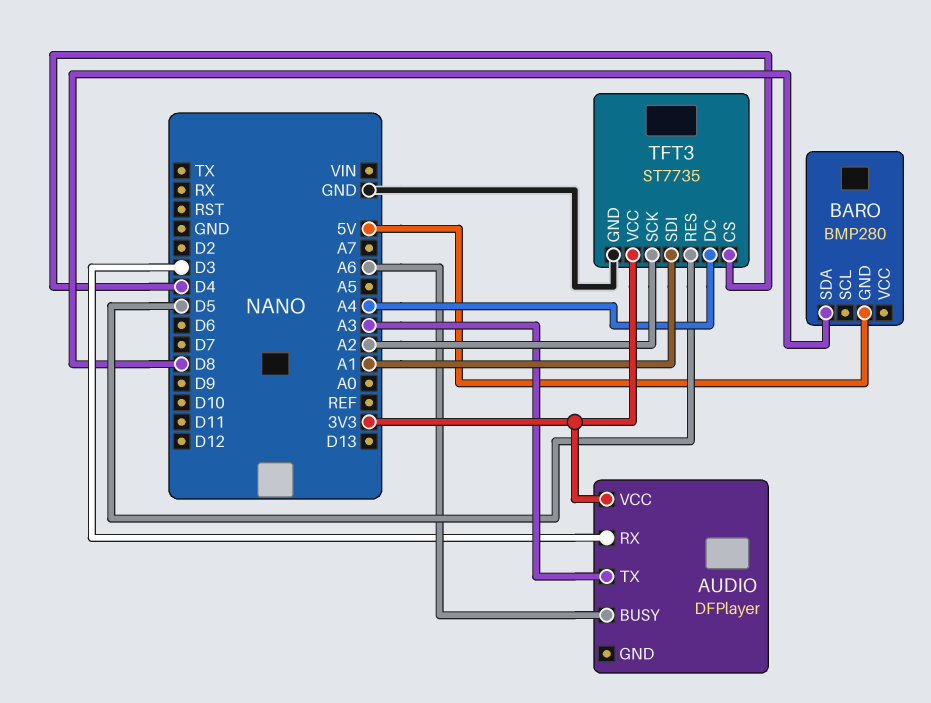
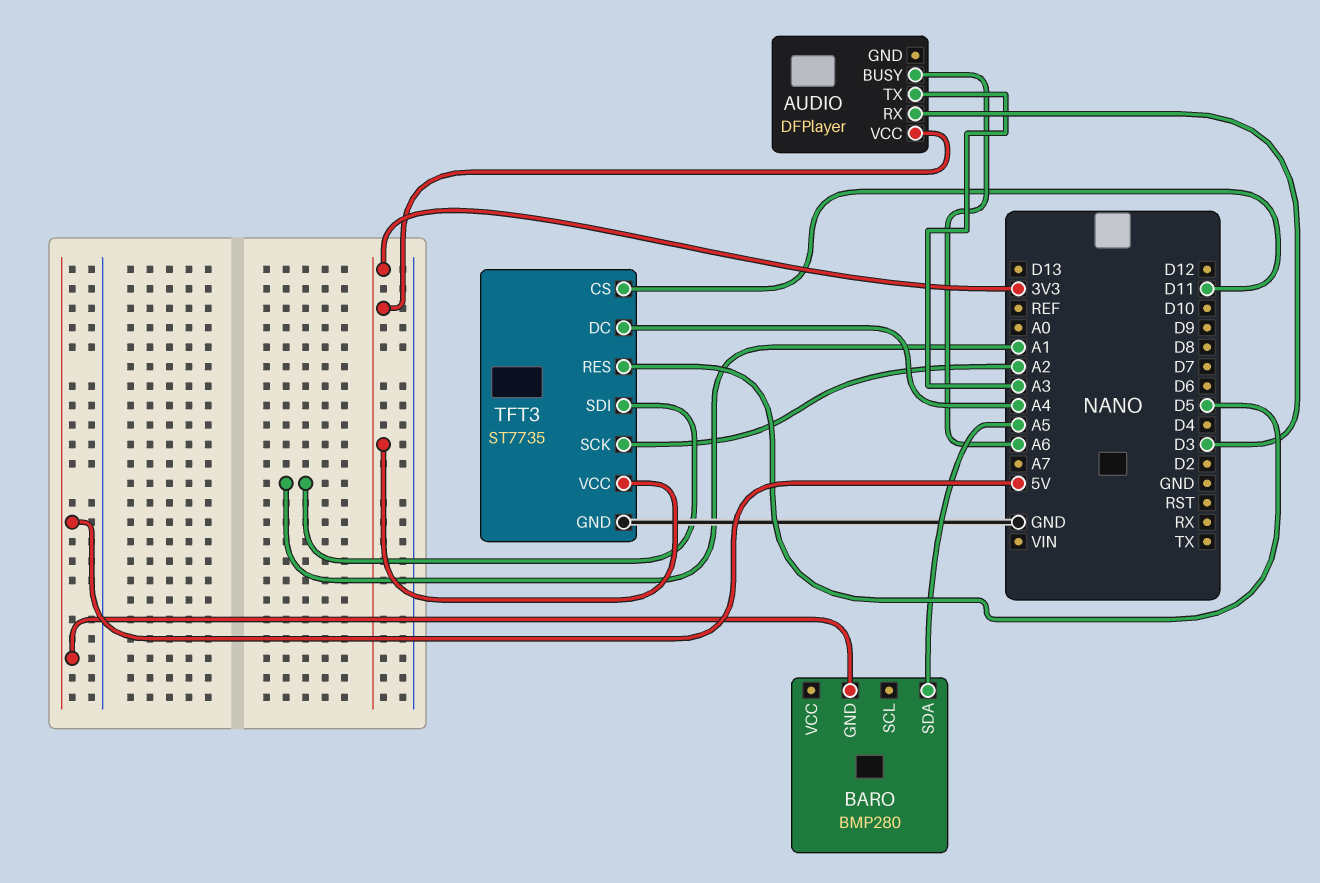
BARO pin SDA: D8 -> A5
TFT3 pin CS: D4 -> D11

